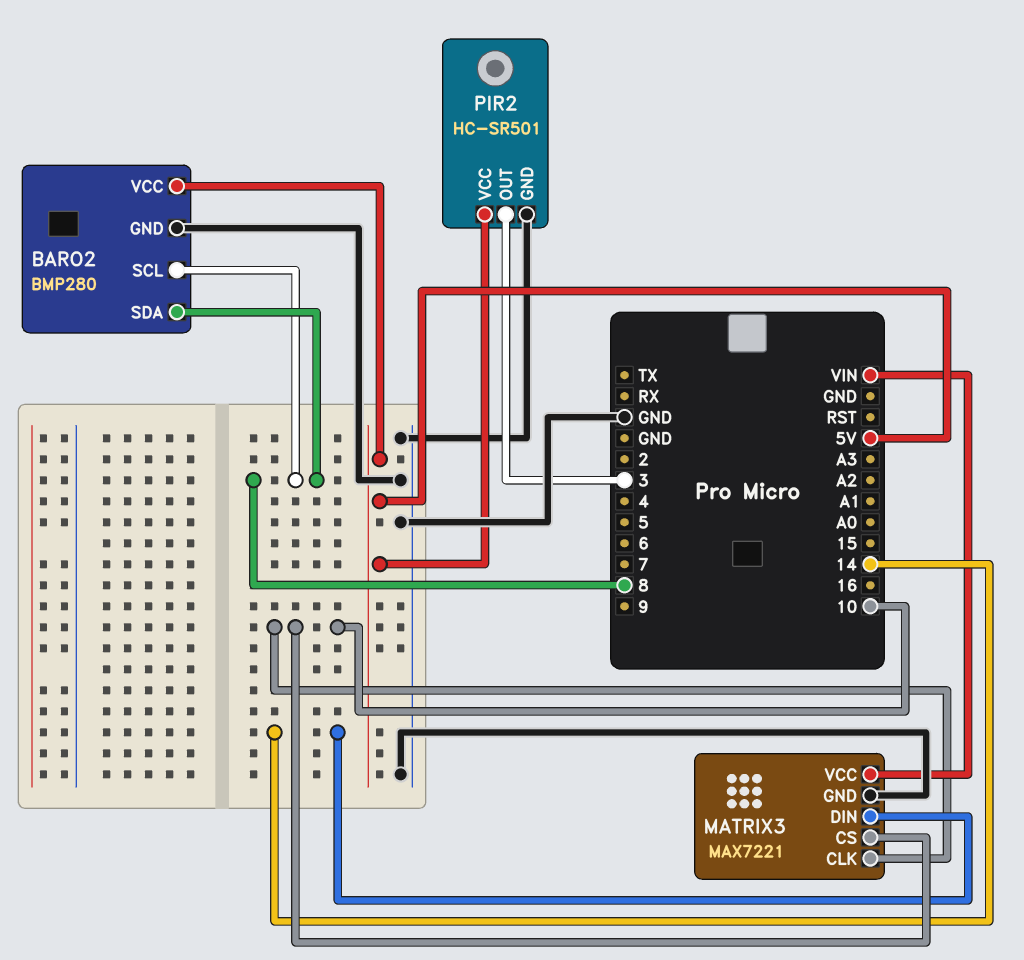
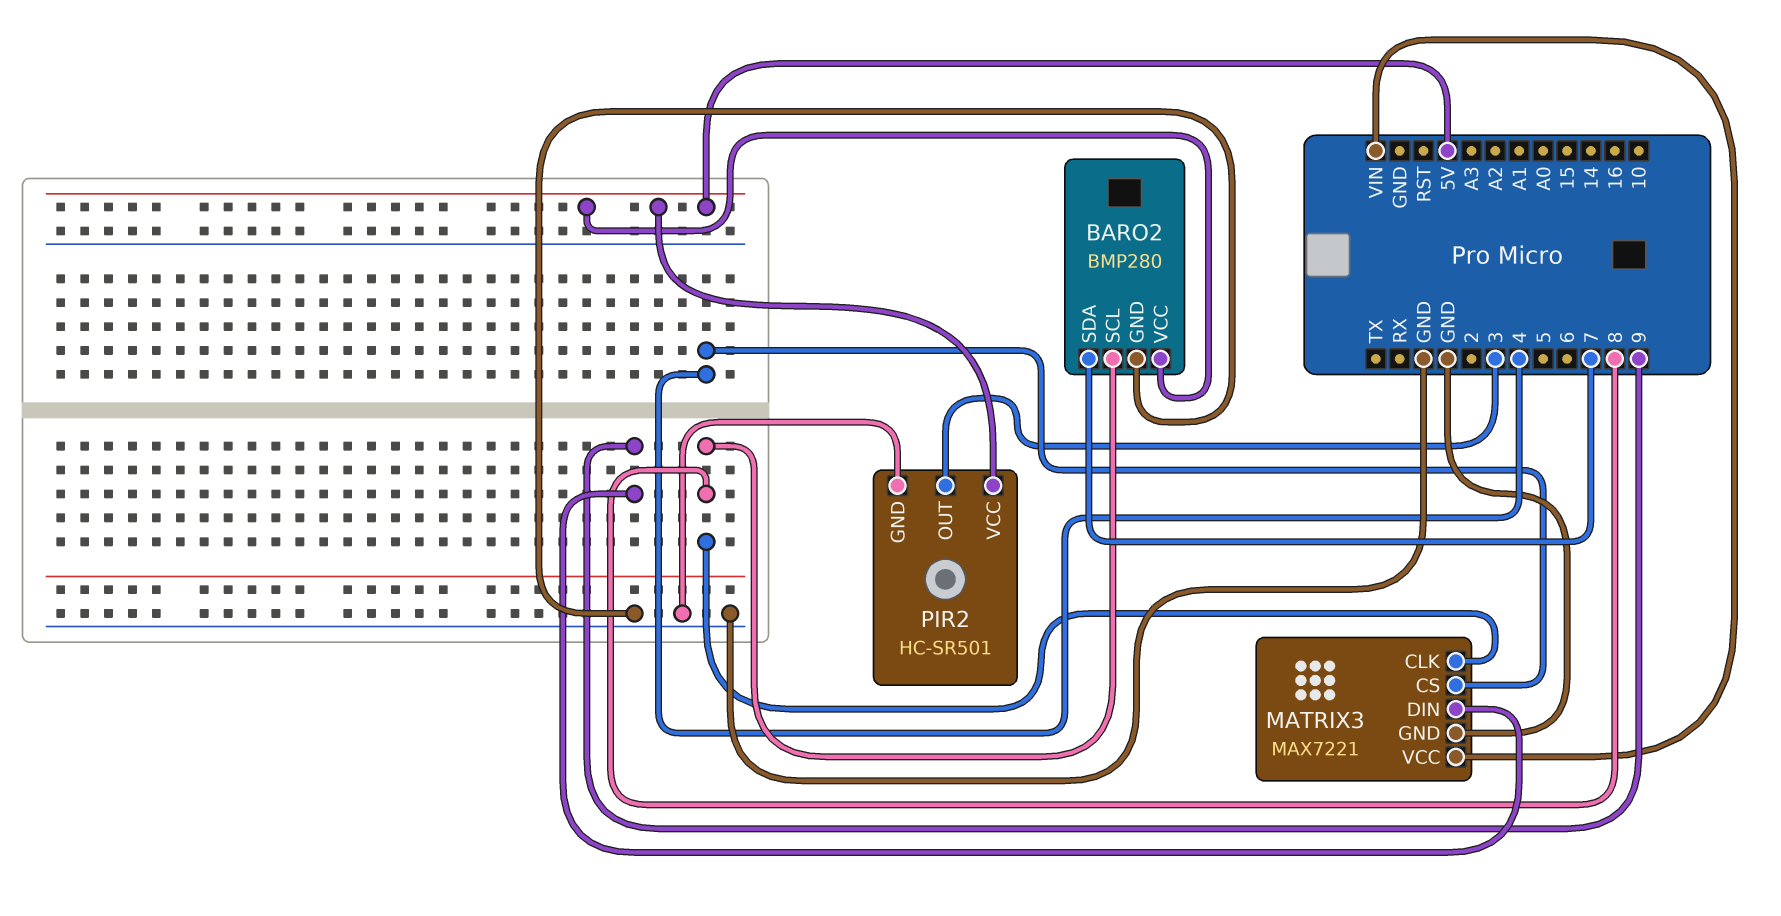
BARO2 pin SDA: 8 -> 7
MATRIX3 pin CLK: 10 -> 8
MATRIX3 pin CS: 10 -> 4
MATRIX3 pin DIN: 14 -> 9

